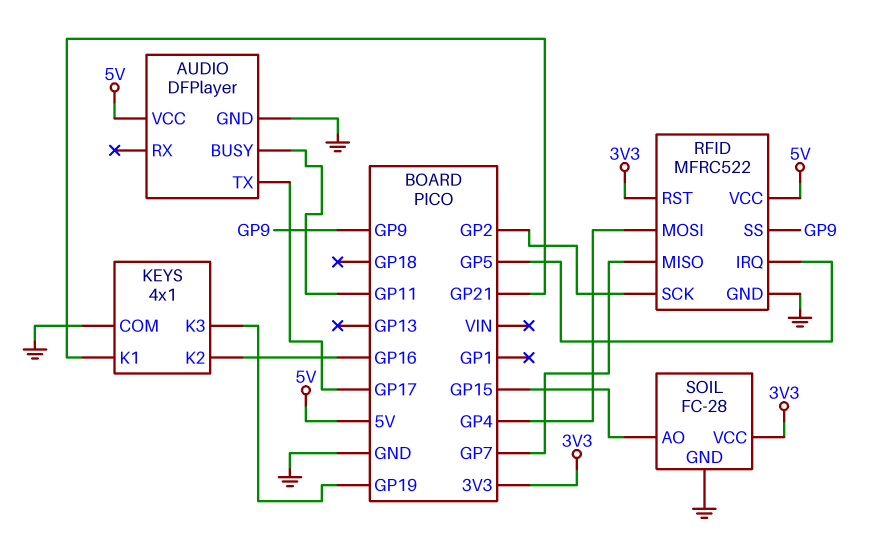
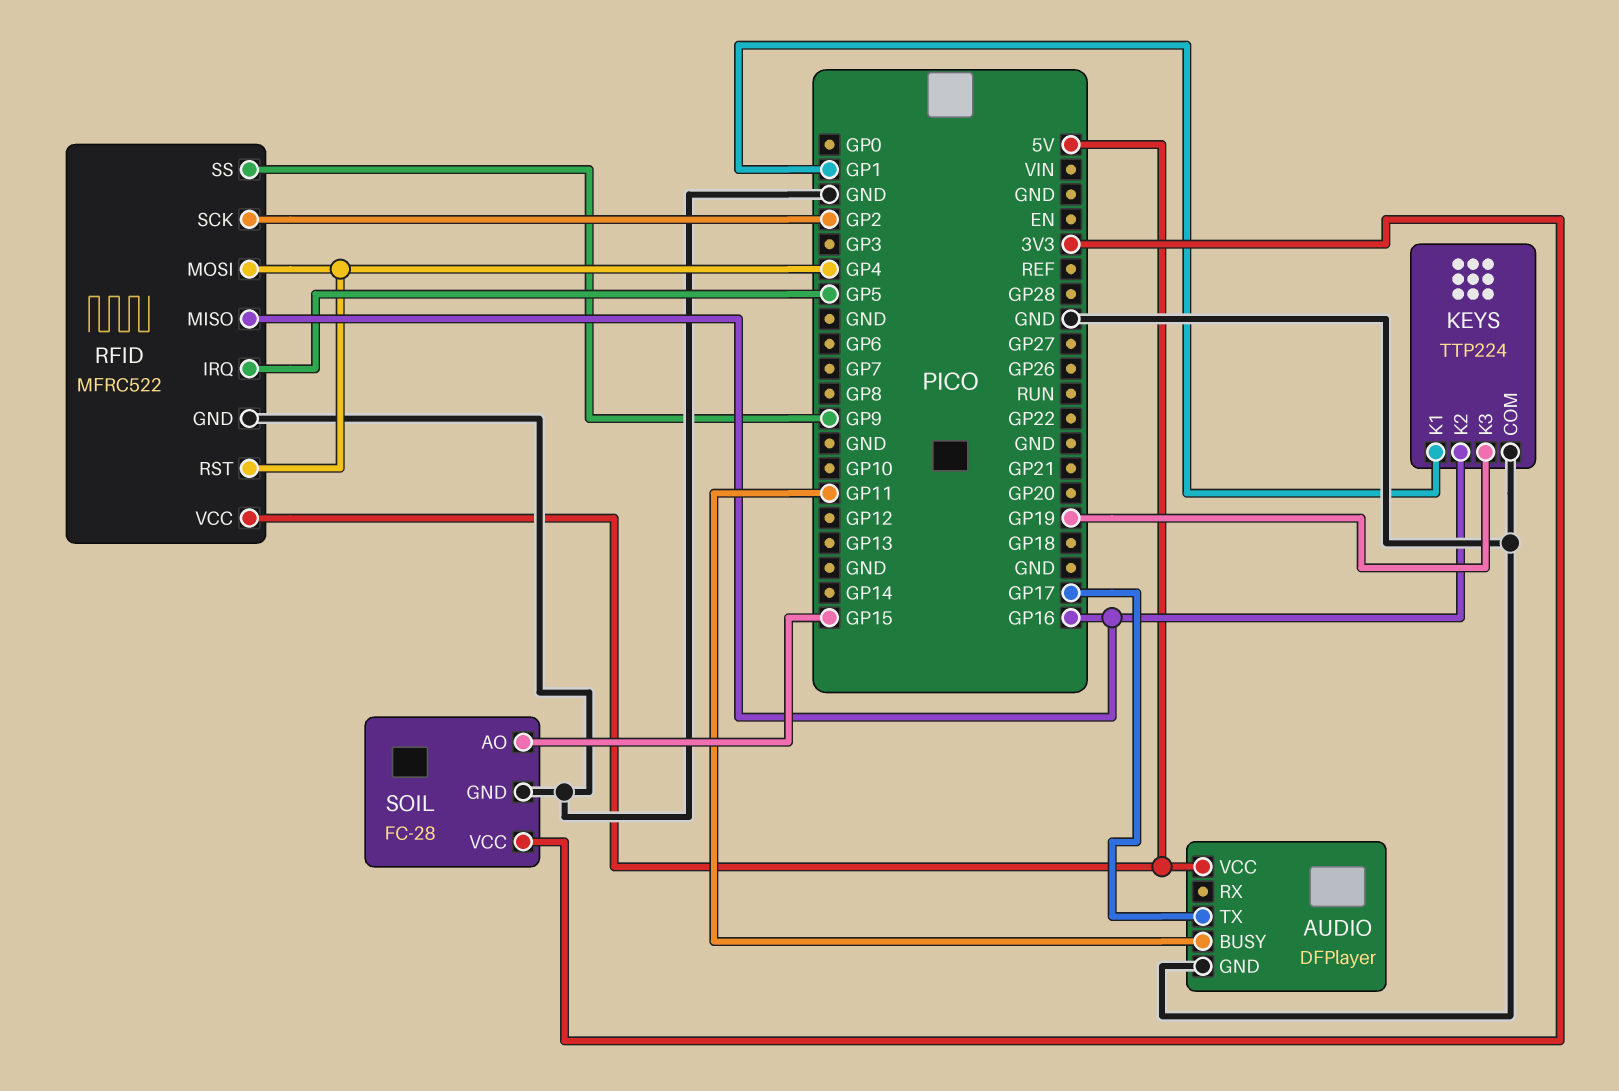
KEYS: 4x1 -> TTP224
KEYS pin K1: GP21 -> GP1
RFID pin MISO: GP7 -> GP16
RFID pin RST: 3V3 -> GP4

